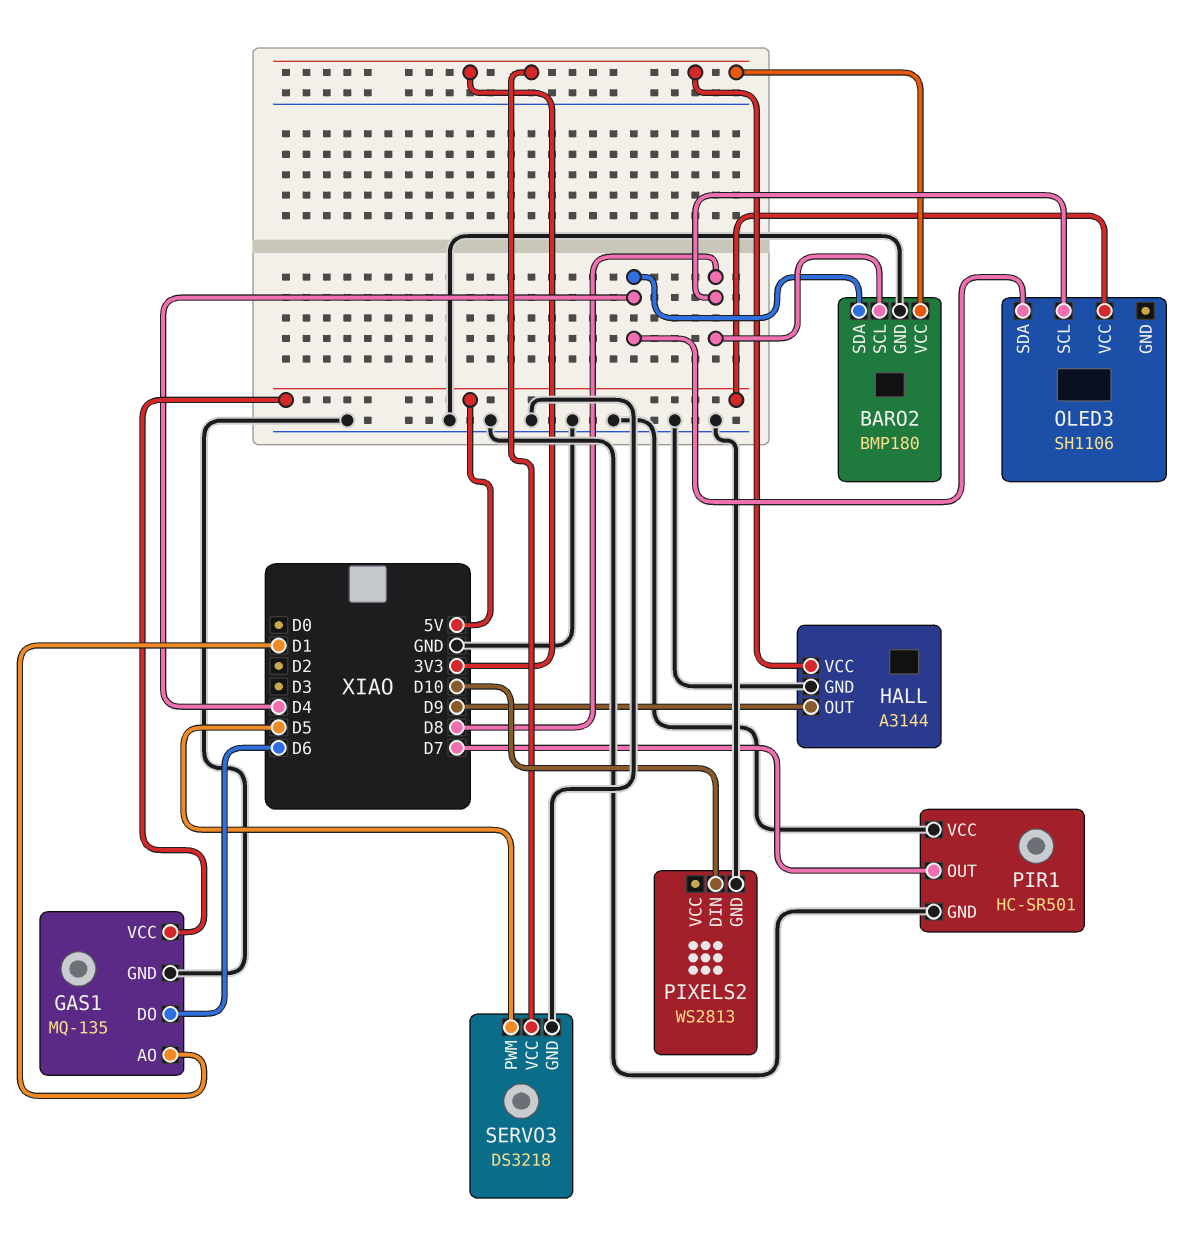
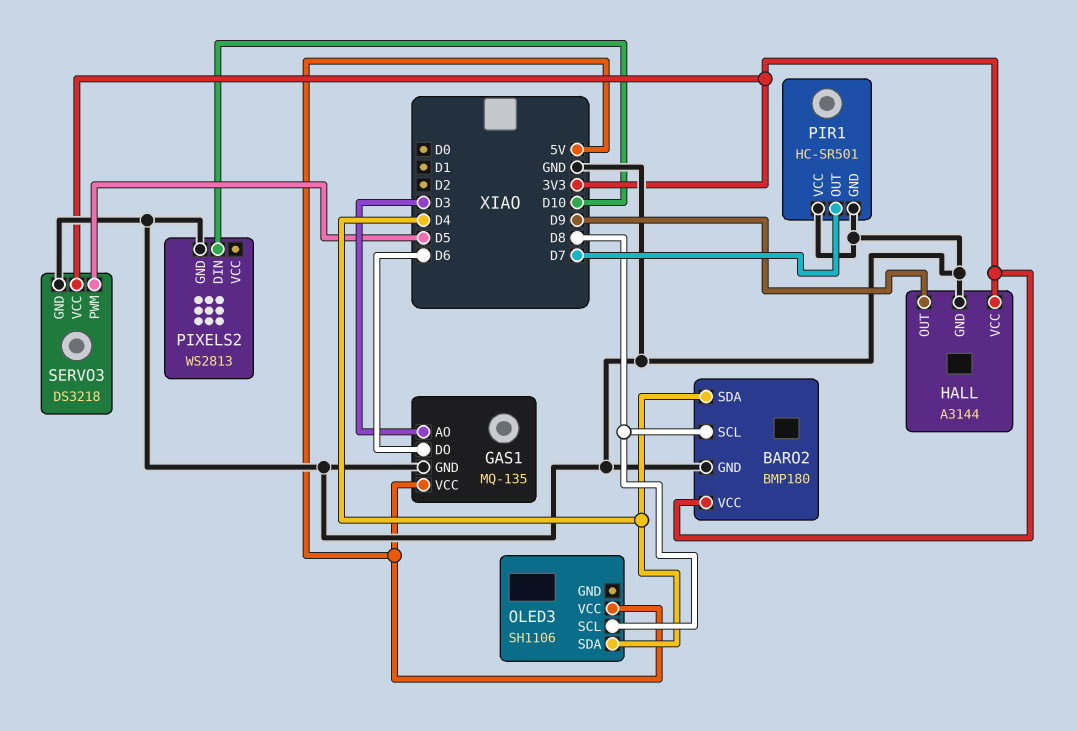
GAS1 pin AO: D1 -> D3

